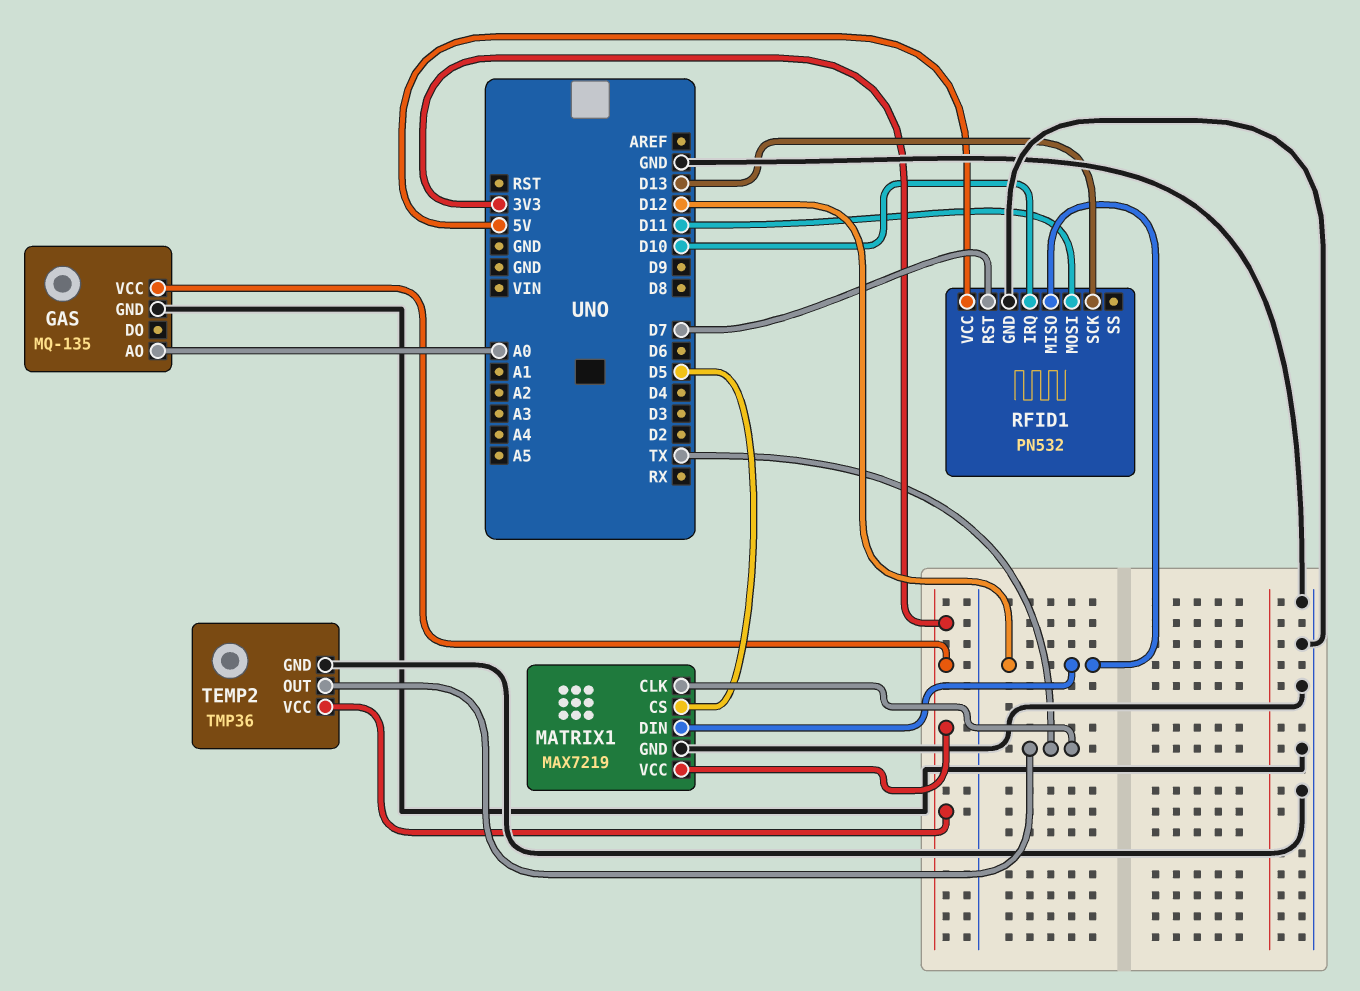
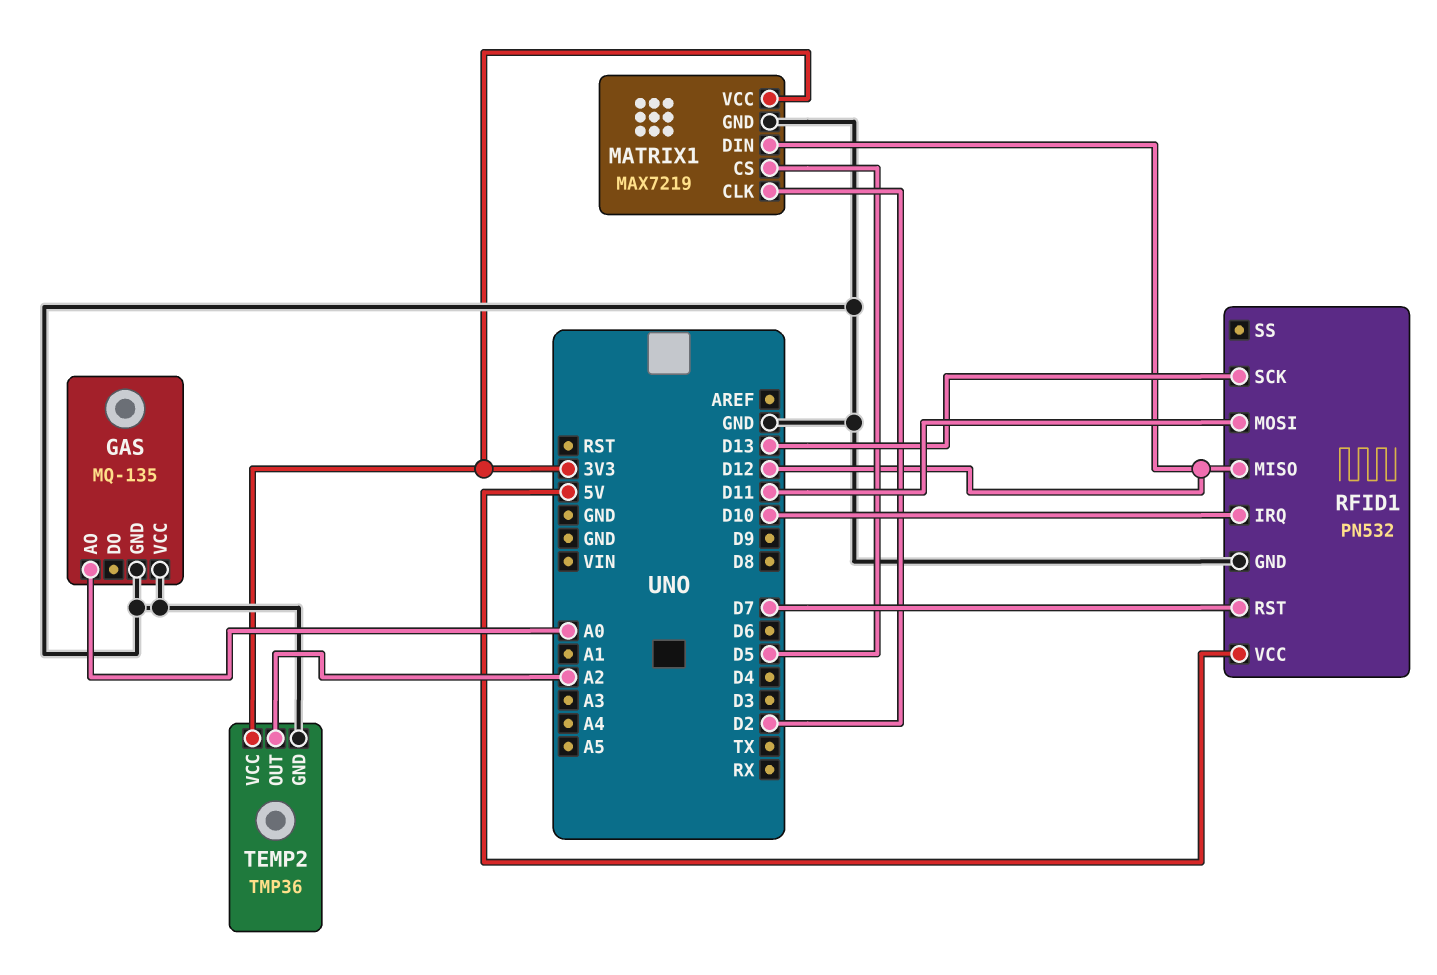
GAS pin VCC: 3V3 -> GND
MATRIX1 pin CLK: TX -> D2
TEMP2 pin OUT: TX -> A2

